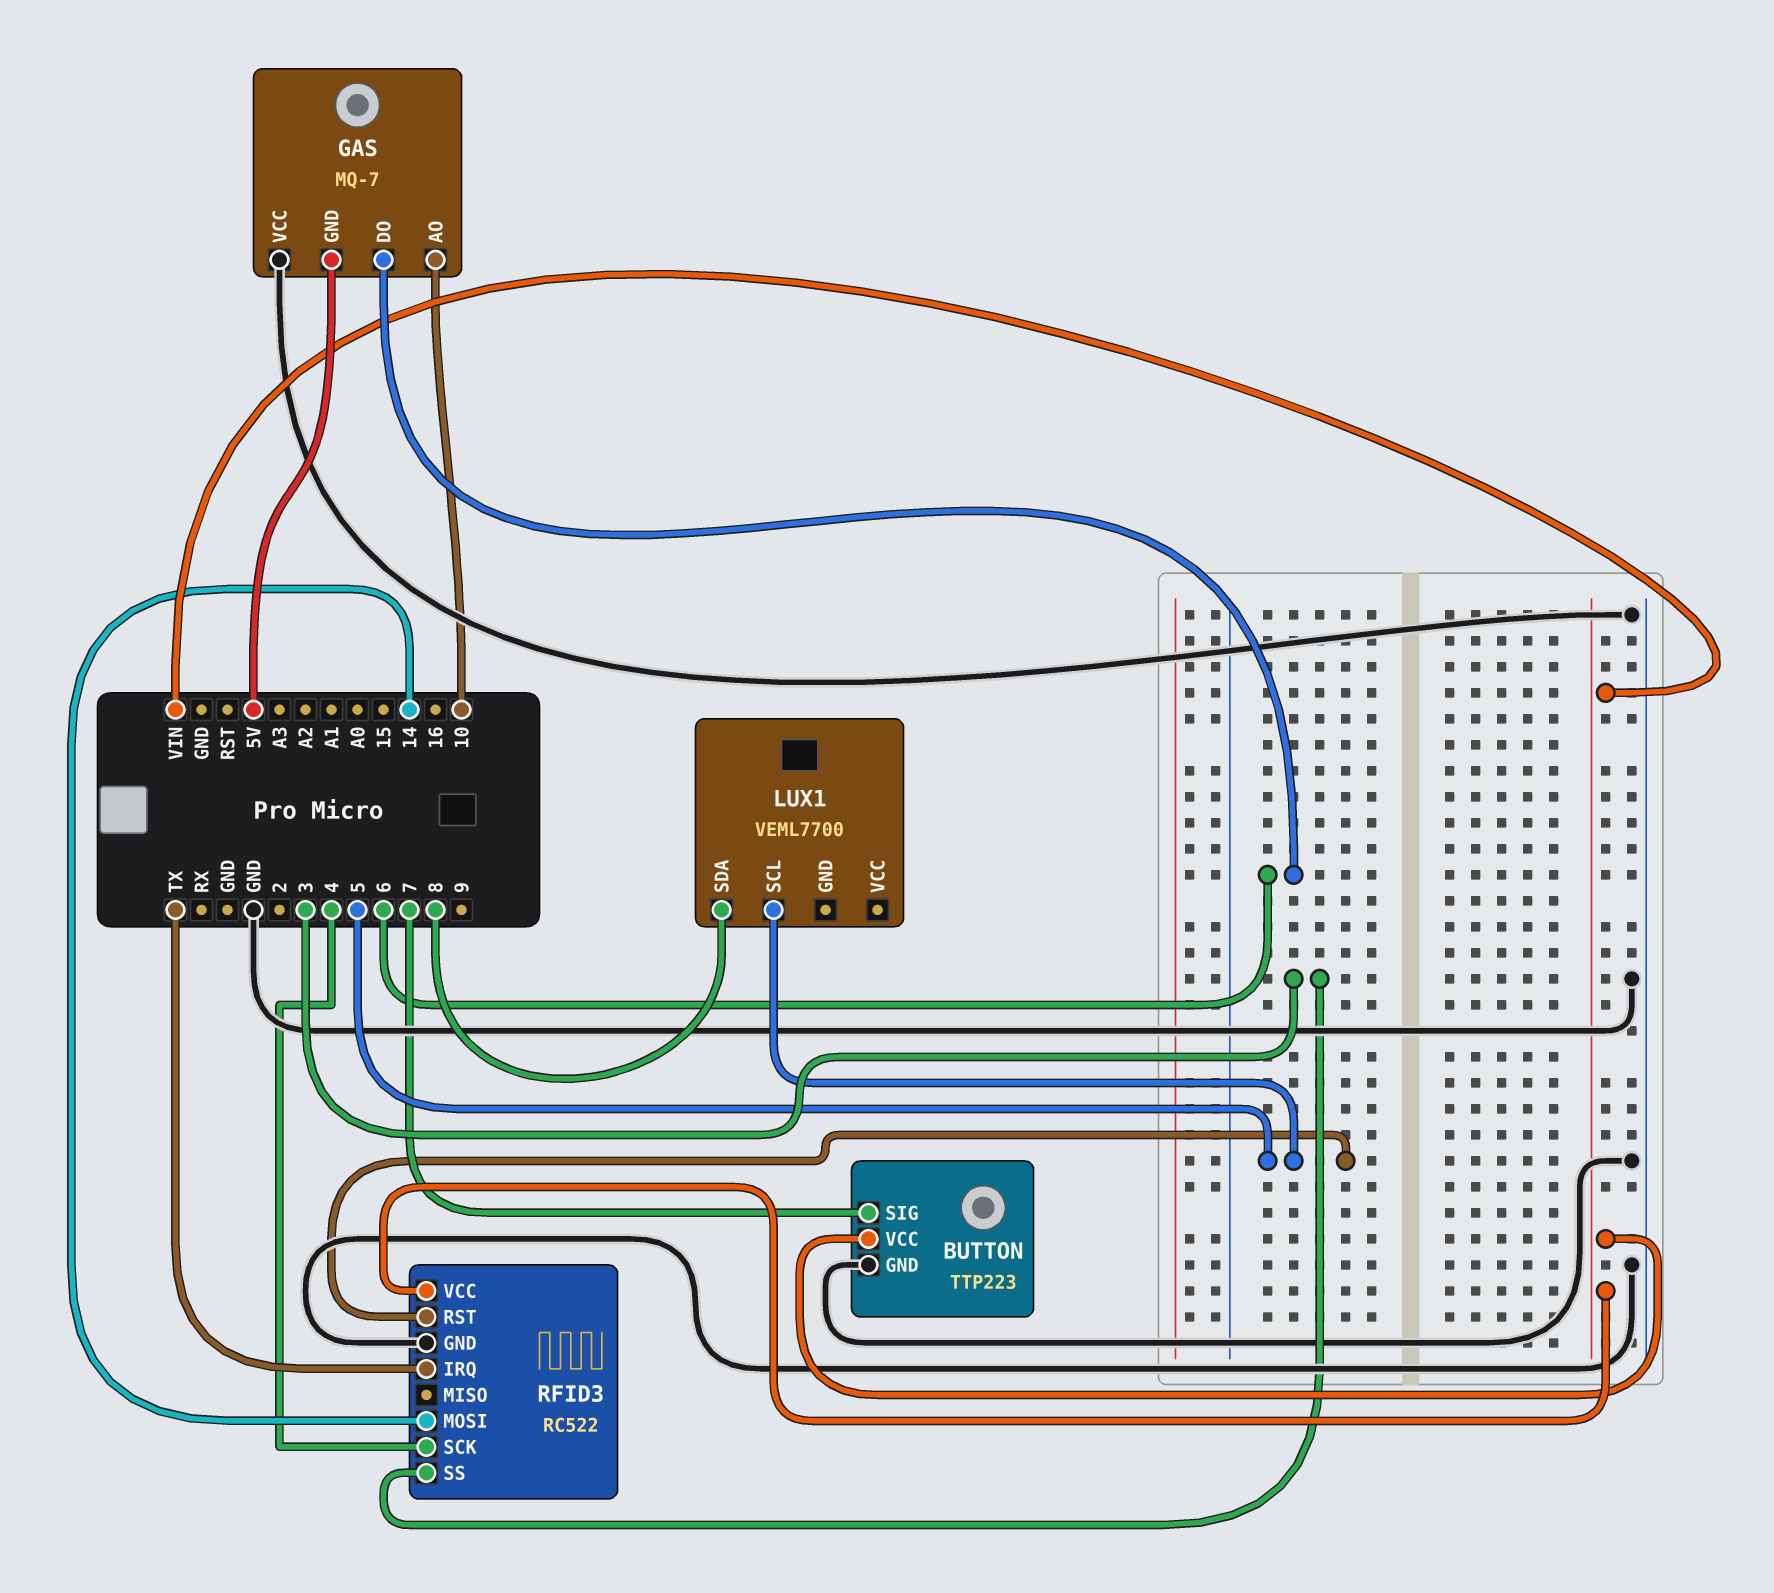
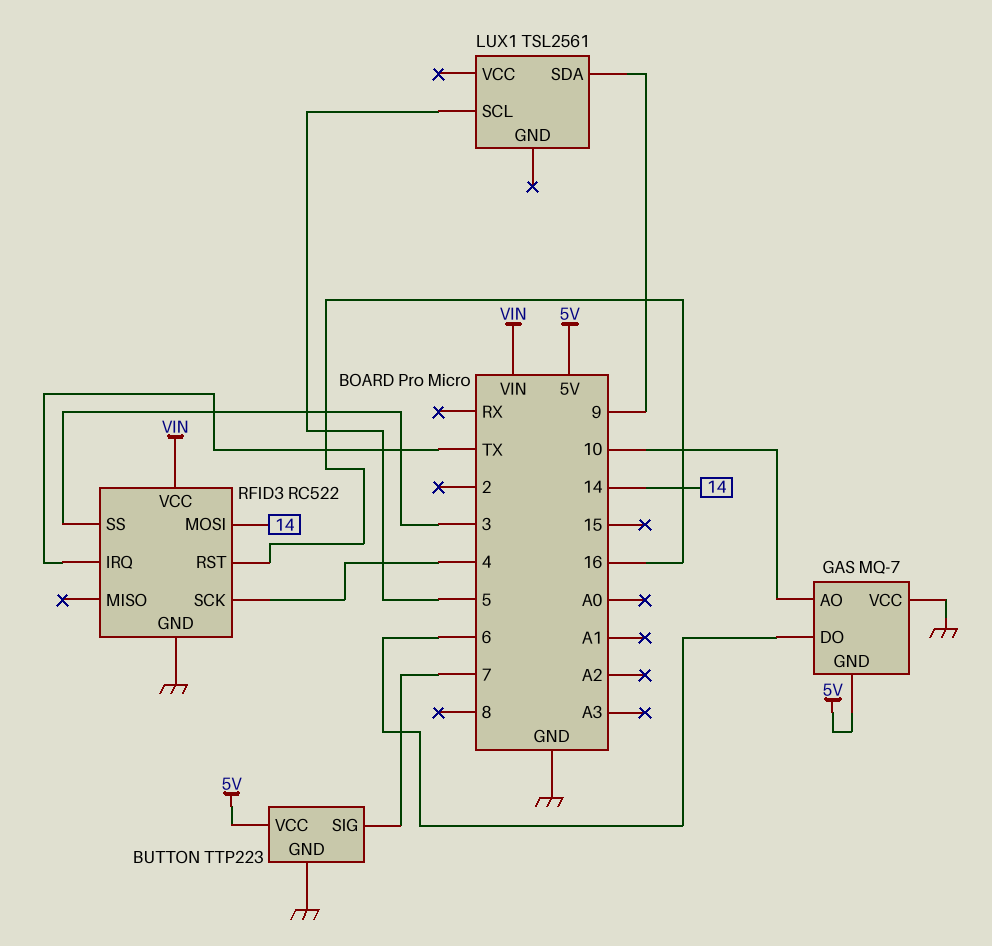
BUTTON pin VCC: VIN -> 5V
LUX1: VEML7700 -> TSL2561
LUX1 pin SDA: 8 -> 9
RFID3 pin RST: 5 -> 16

